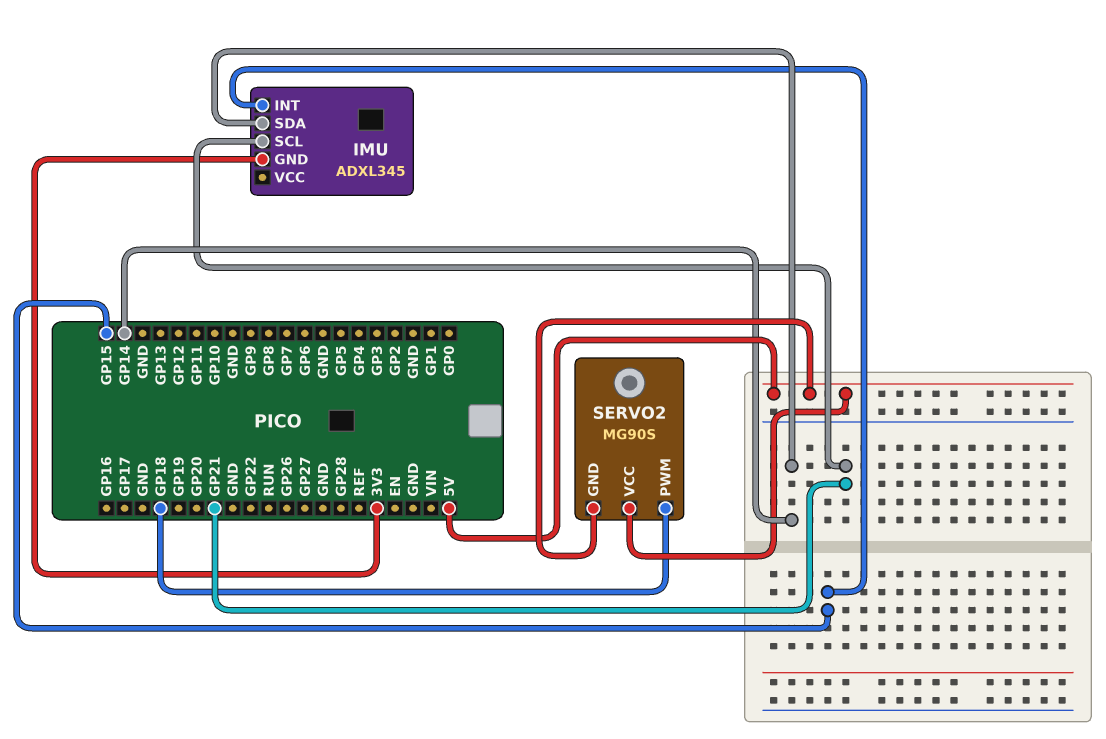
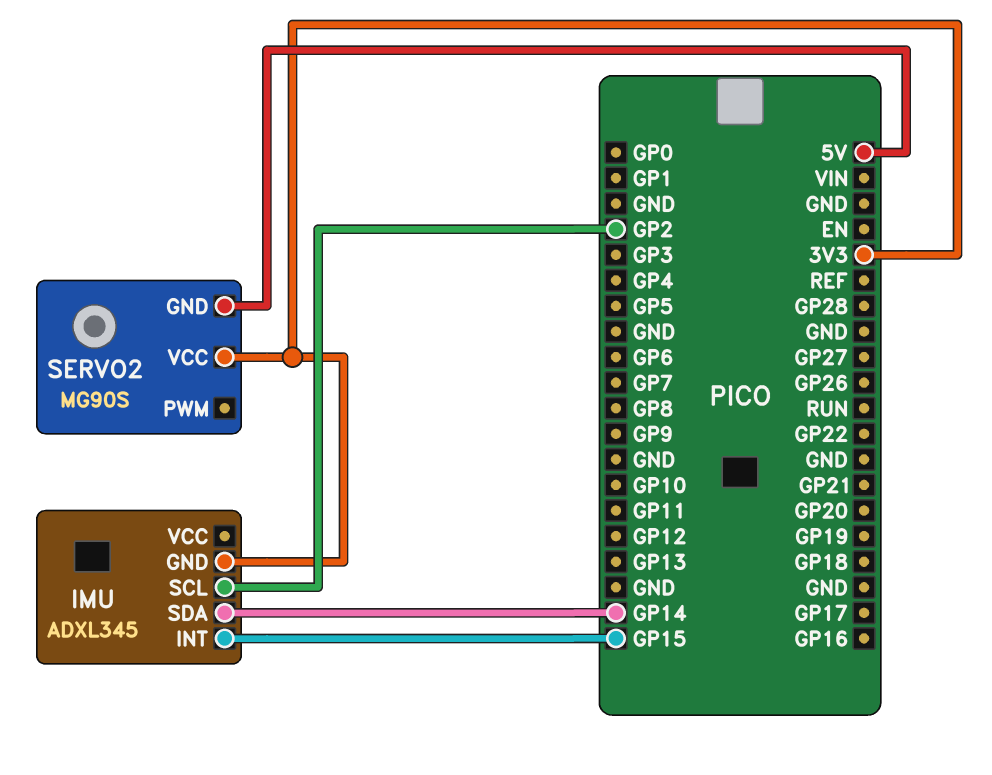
IMU pin SCL: GP21 -> GP2
SERVO2 pin PWM: GP18 -> none
SERVO2 pin VCC: 5V -> 3V3

